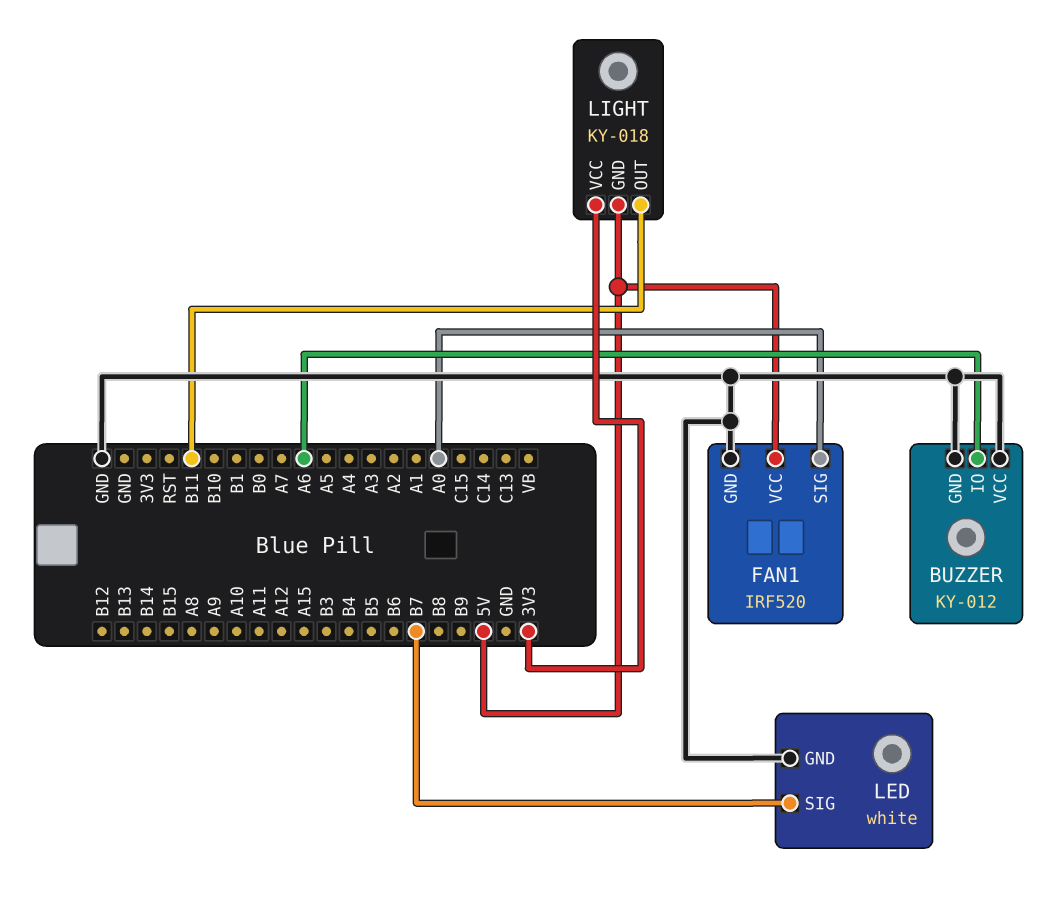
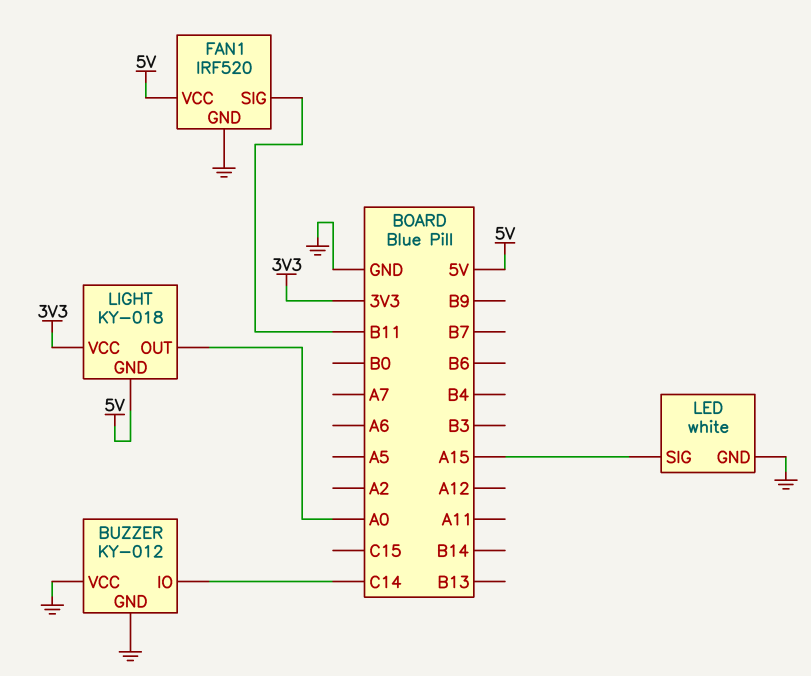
BUZZER pin IO: A6 -> C14
FAN1 pin SIG: A0 -> B11
LED pin SIG: B7 -> A15
LIGHT pin OUT: B11 -> A0

